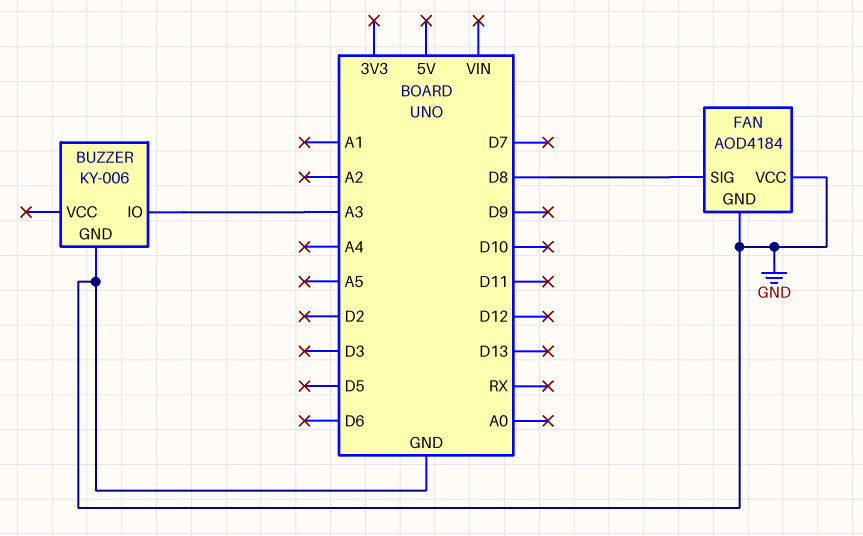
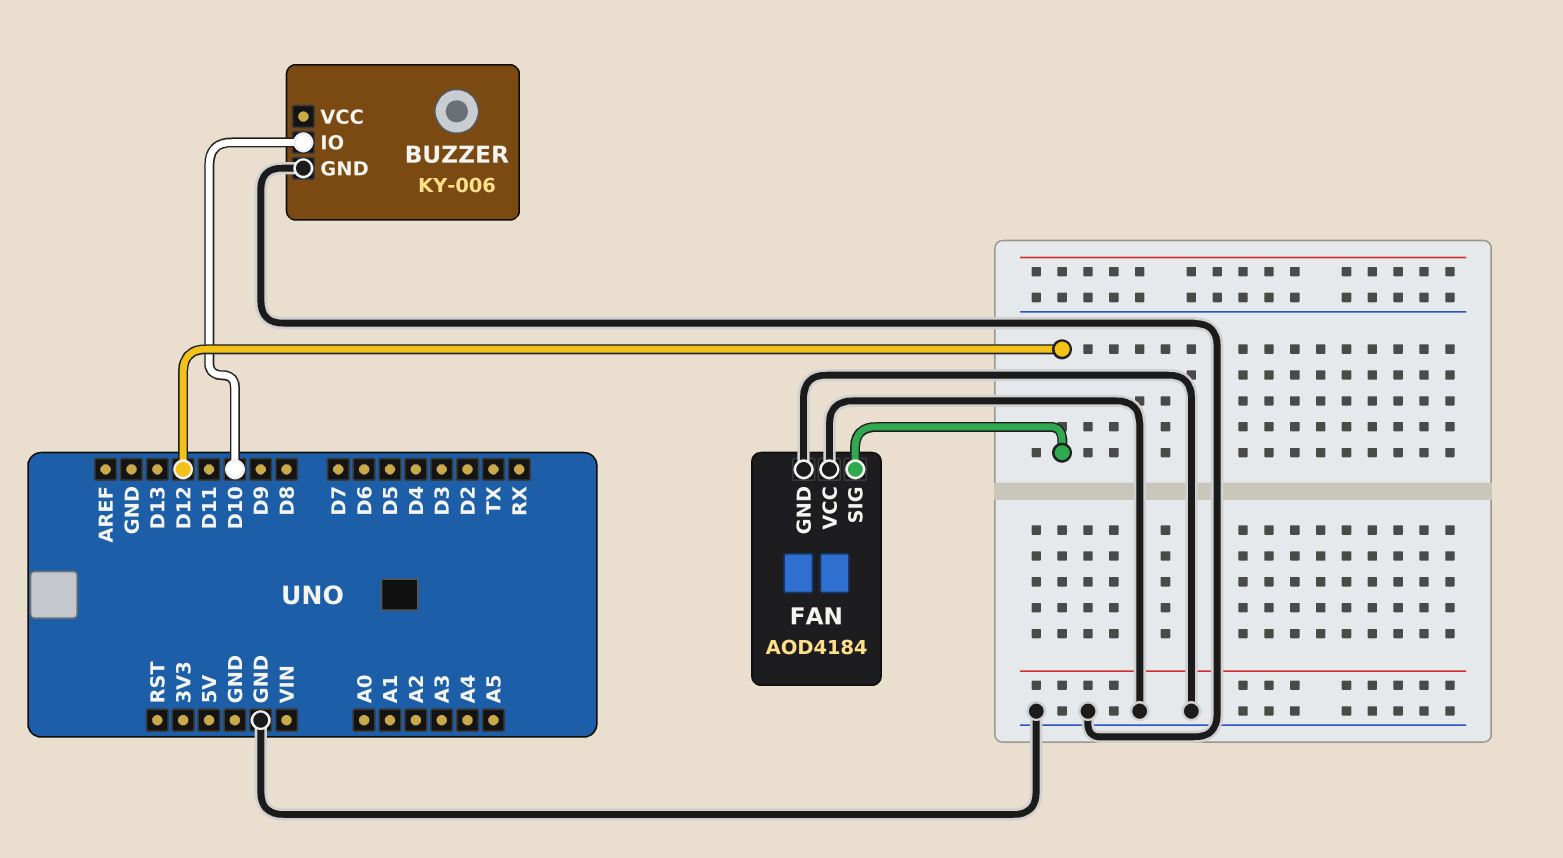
BUZZER pin IO: A3 -> D10
FAN pin SIG: D8 -> D12

